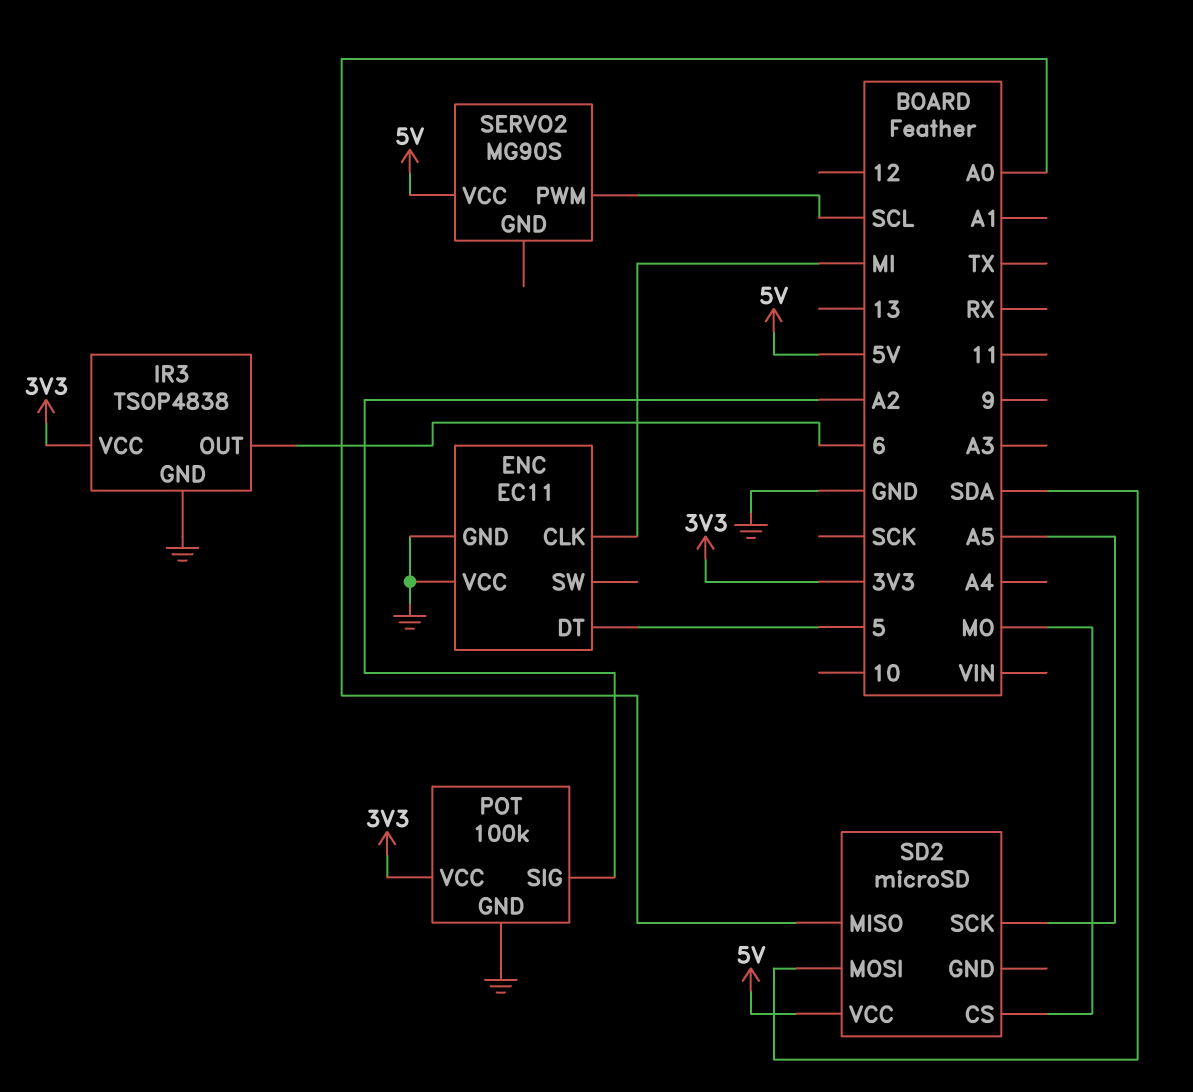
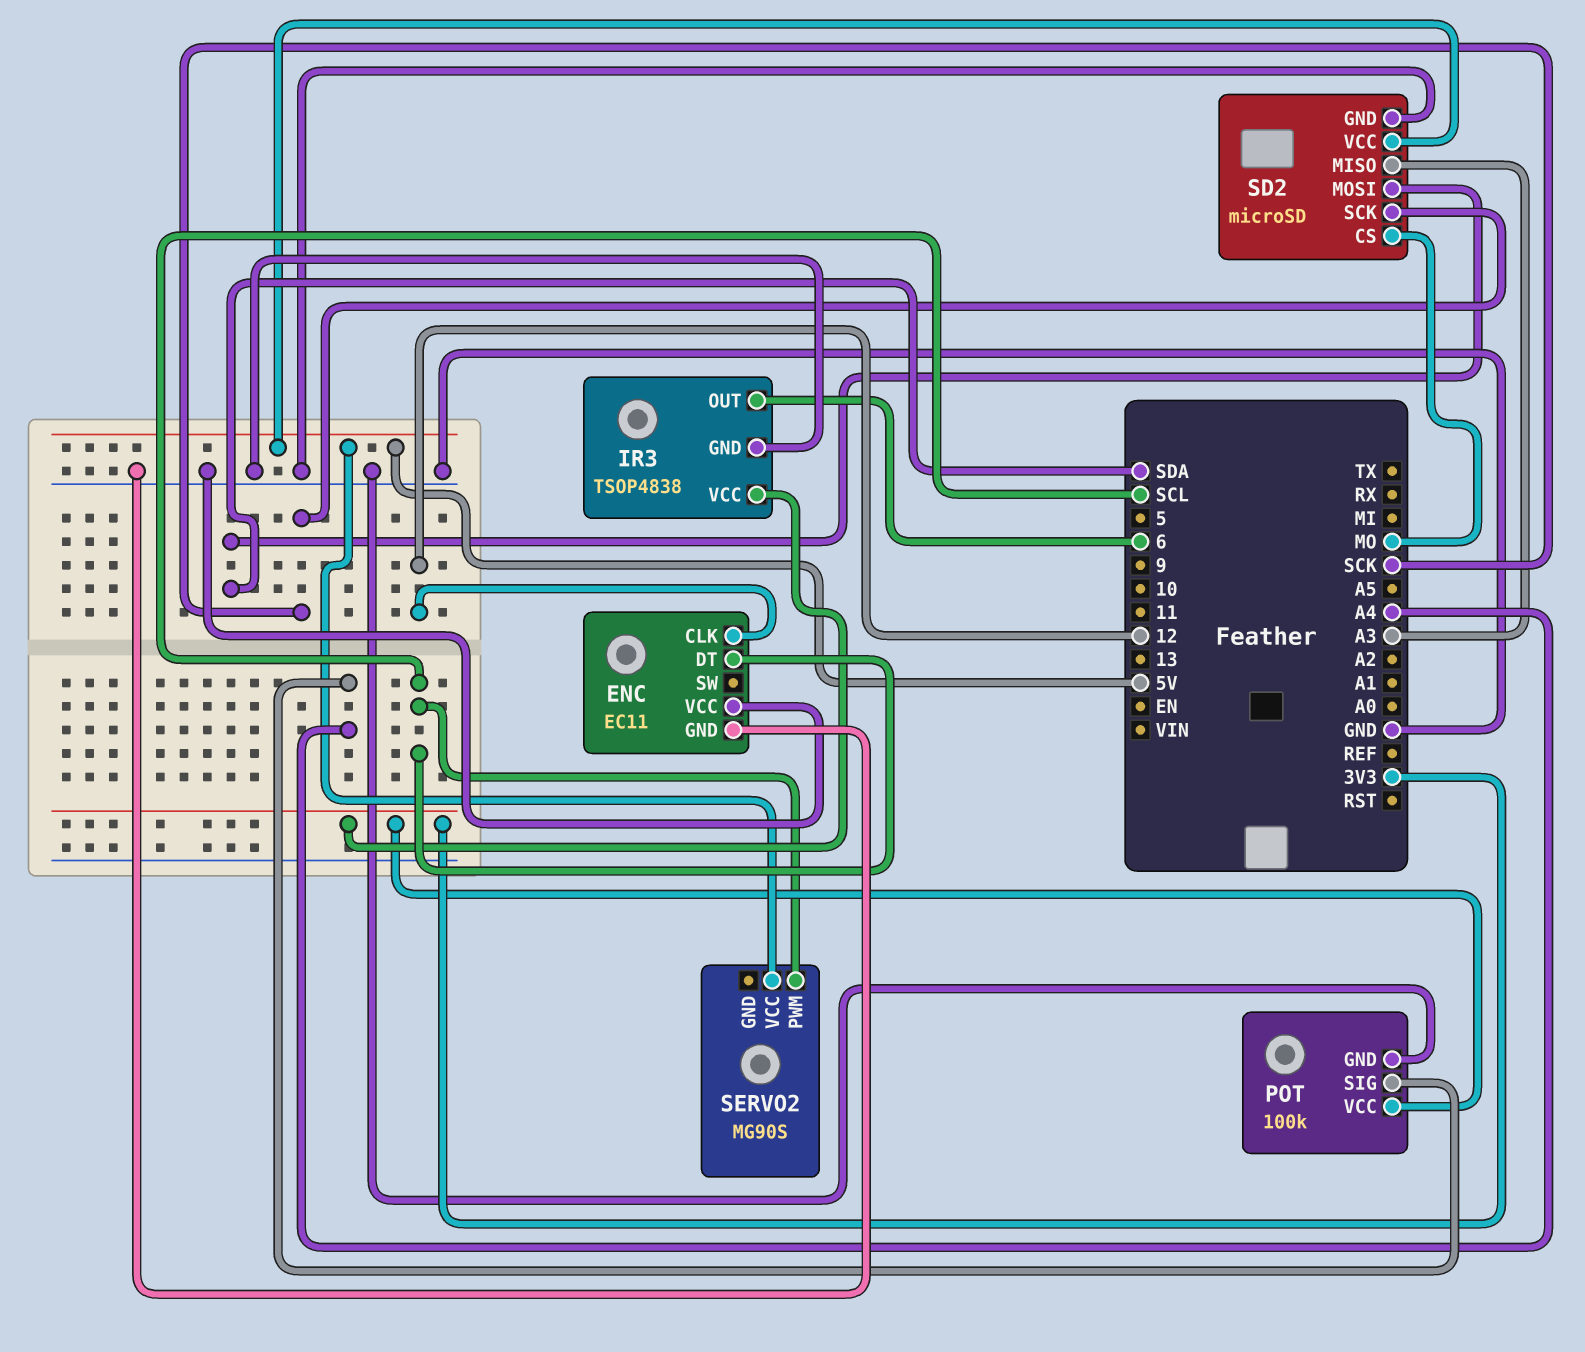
ENC pin CLK: MI -> 12
ENC pin DT: 5 -> SCL
POT pin SIG: A2 -> A4
SD2 pin GND: none -> GND
SD2 pin MISO: A0 -> A3
SD2 pin SCK: A5 -> SCK

